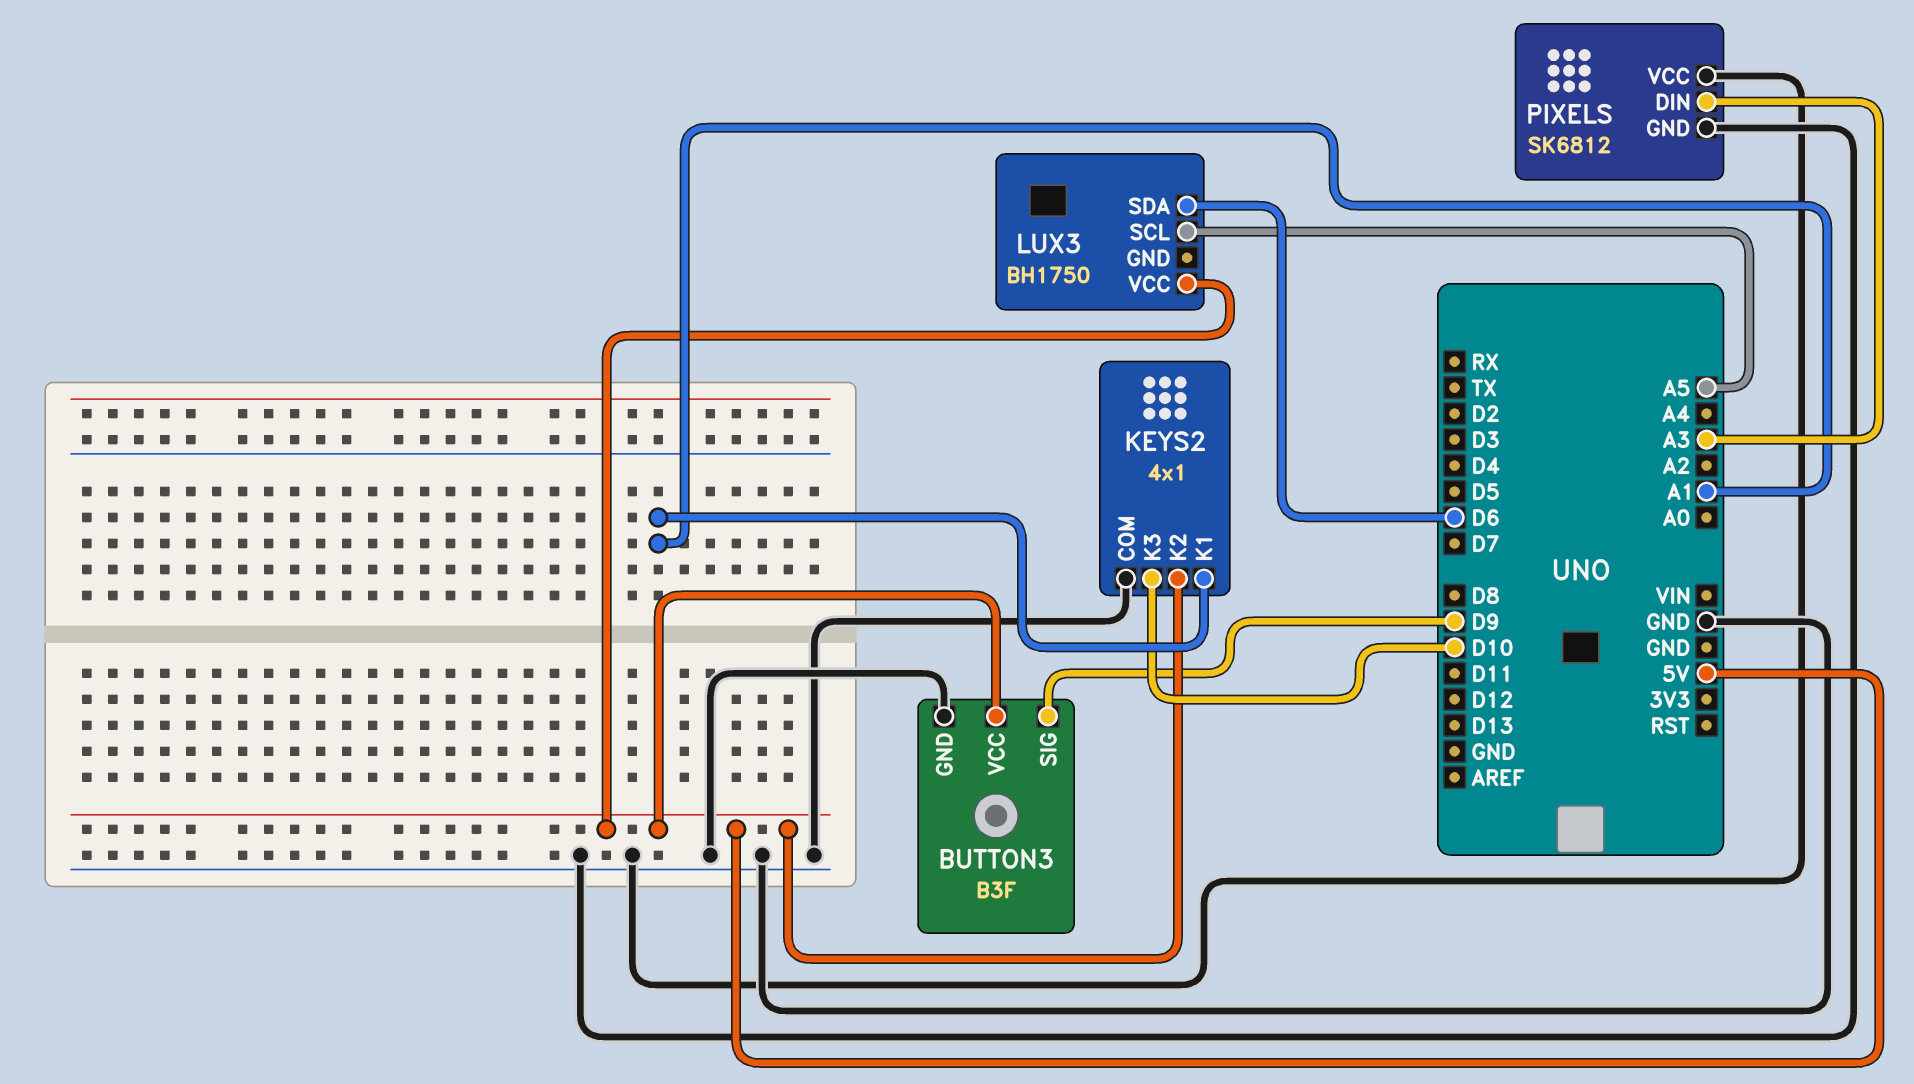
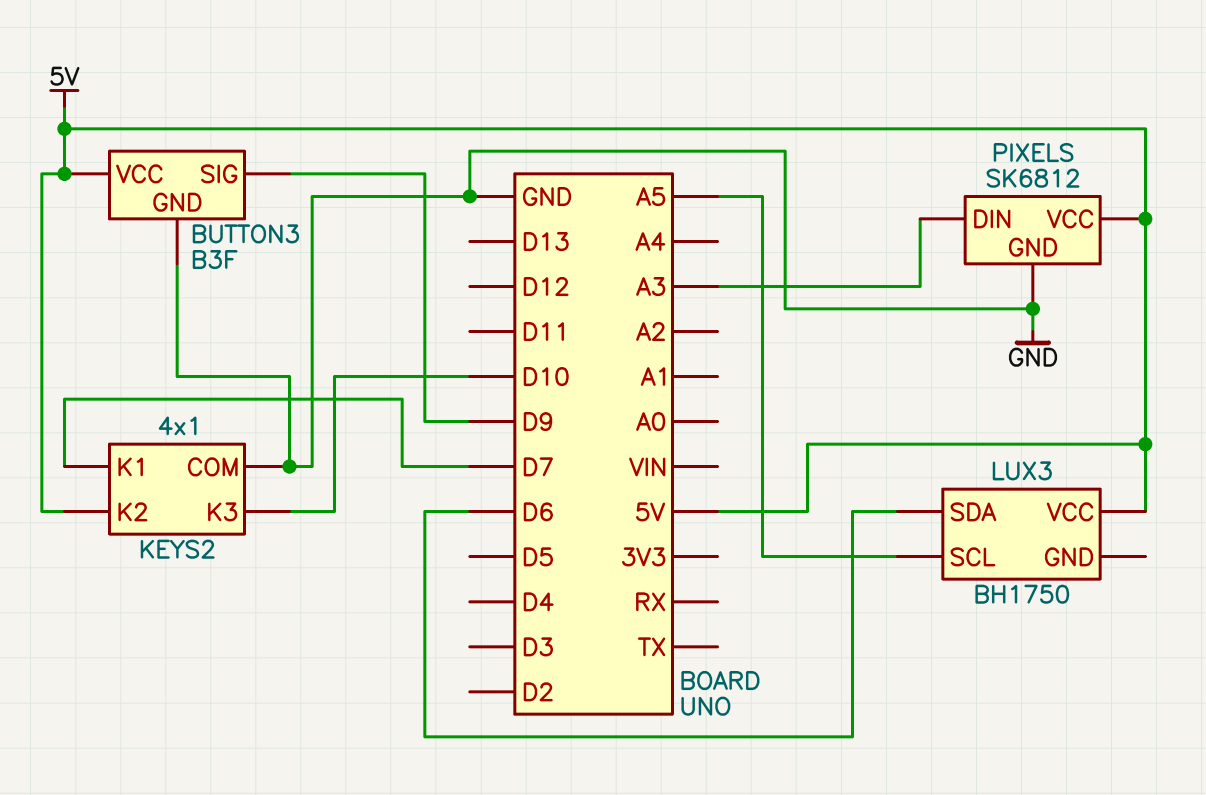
KEYS2 pin K1: A1 -> D7
PIXELS pin VCC: GND -> 5V

